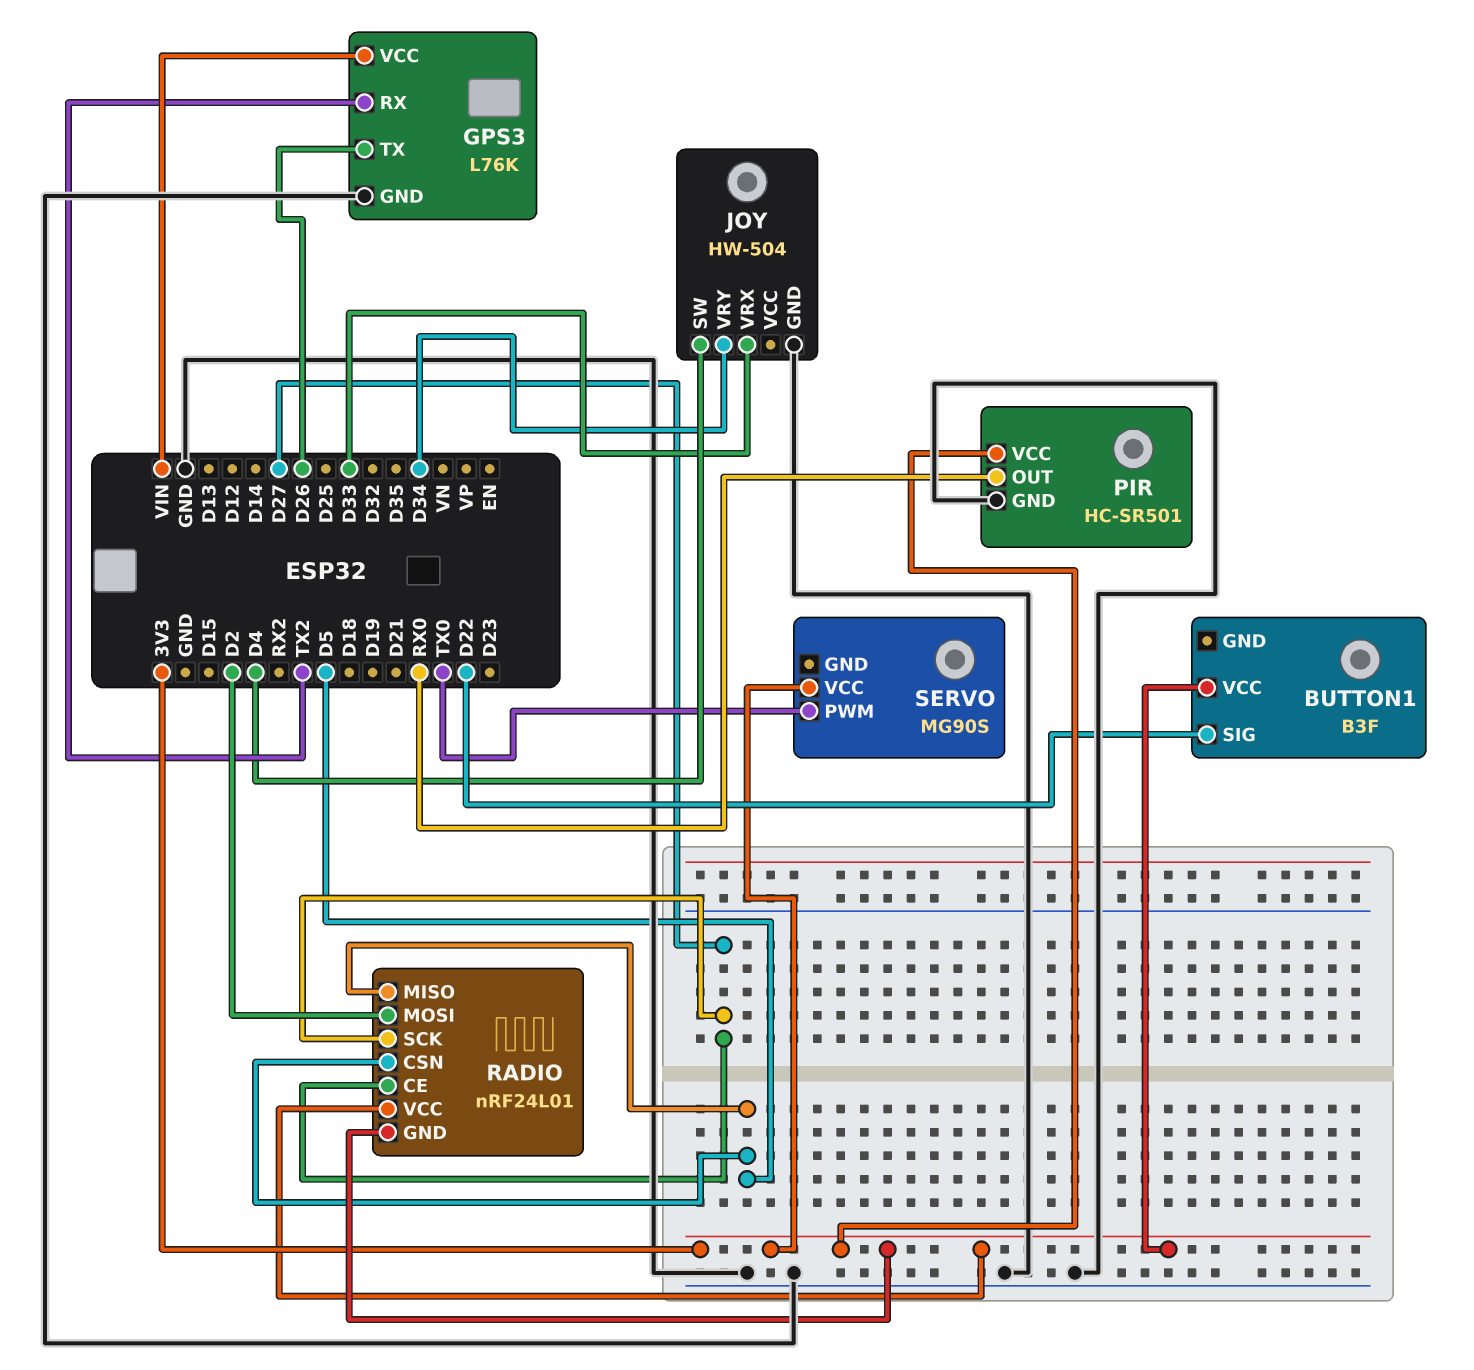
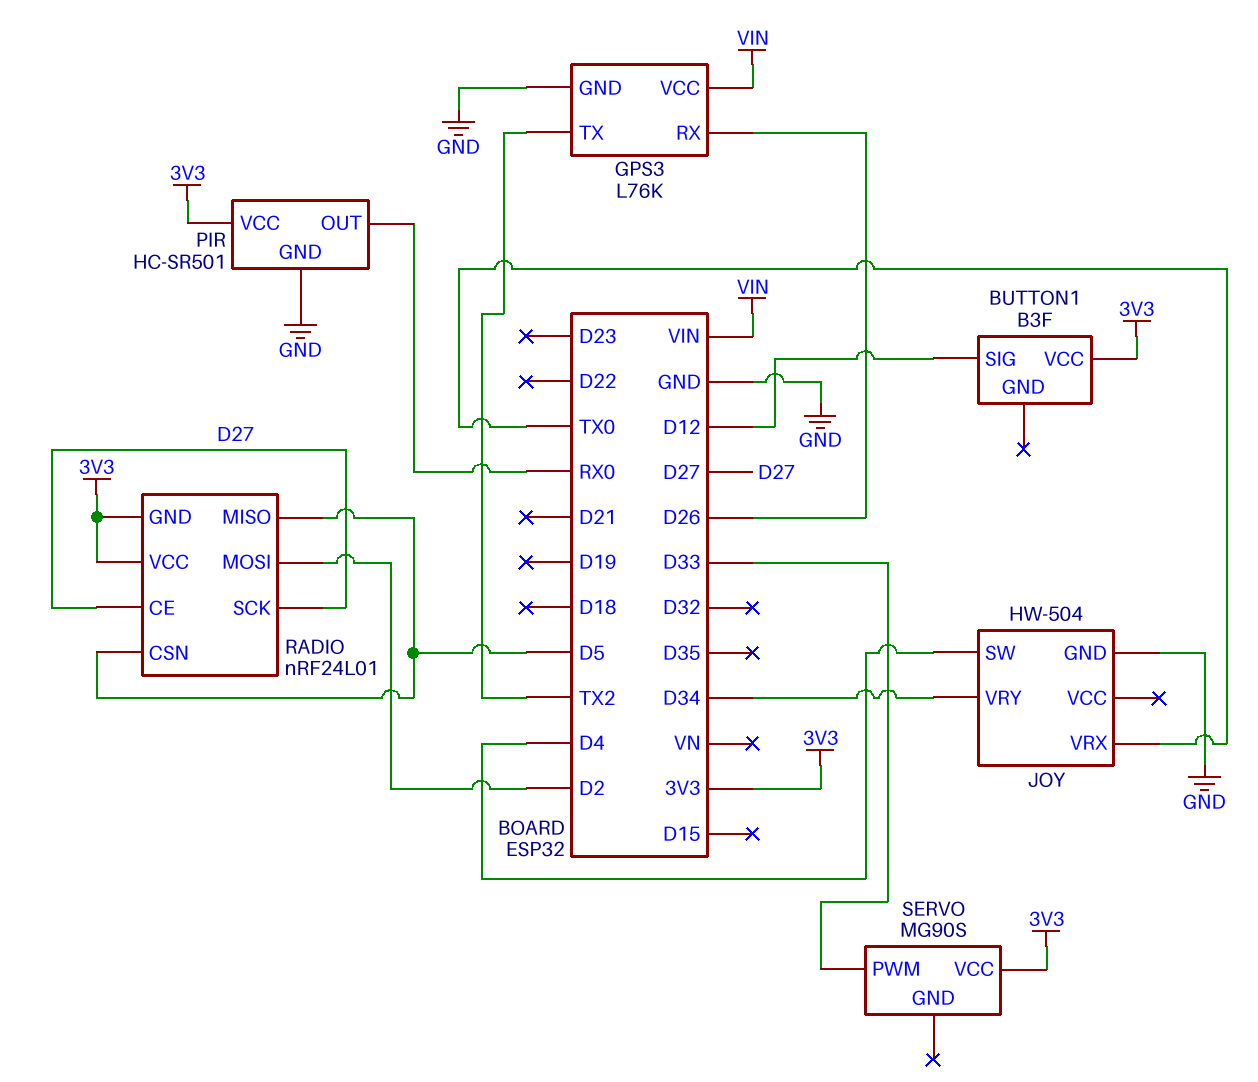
BUTTON1 pin SIG: D22 -> D12
GPS3 pin RX: TX2 -> D26
GPS3 pin TX: D26 -> TX2
JOY pin VRX: D33 -> TX0
SERVO pin PWM: TX0 -> D33

